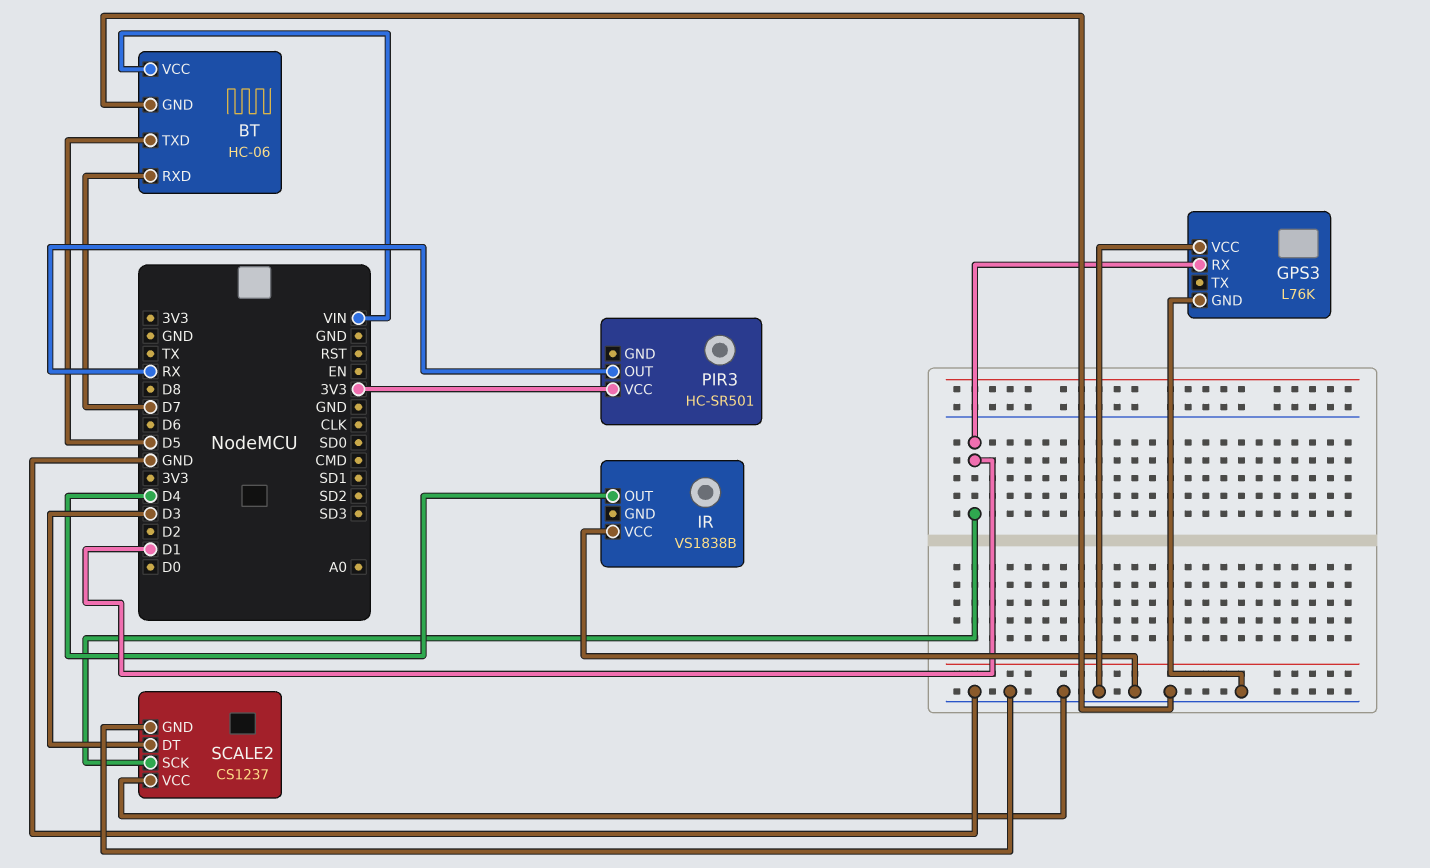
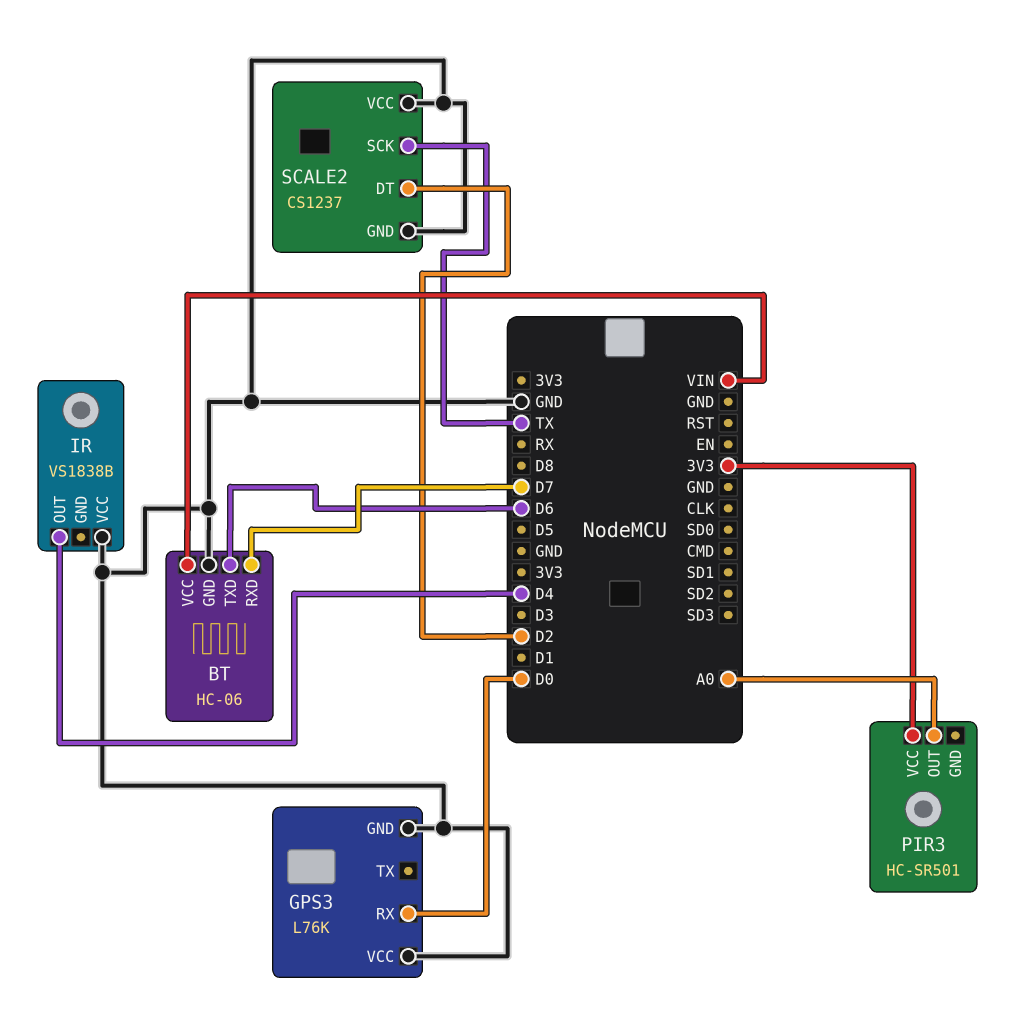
BT pin TXD: D5 -> D6
GPS3 pin RX: D1 -> D0
PIR3 pin OUT: RX -> A0
SCALE2 pin DT: D3 -> D2
SCALE2 pin SCK: D1 -> TX

